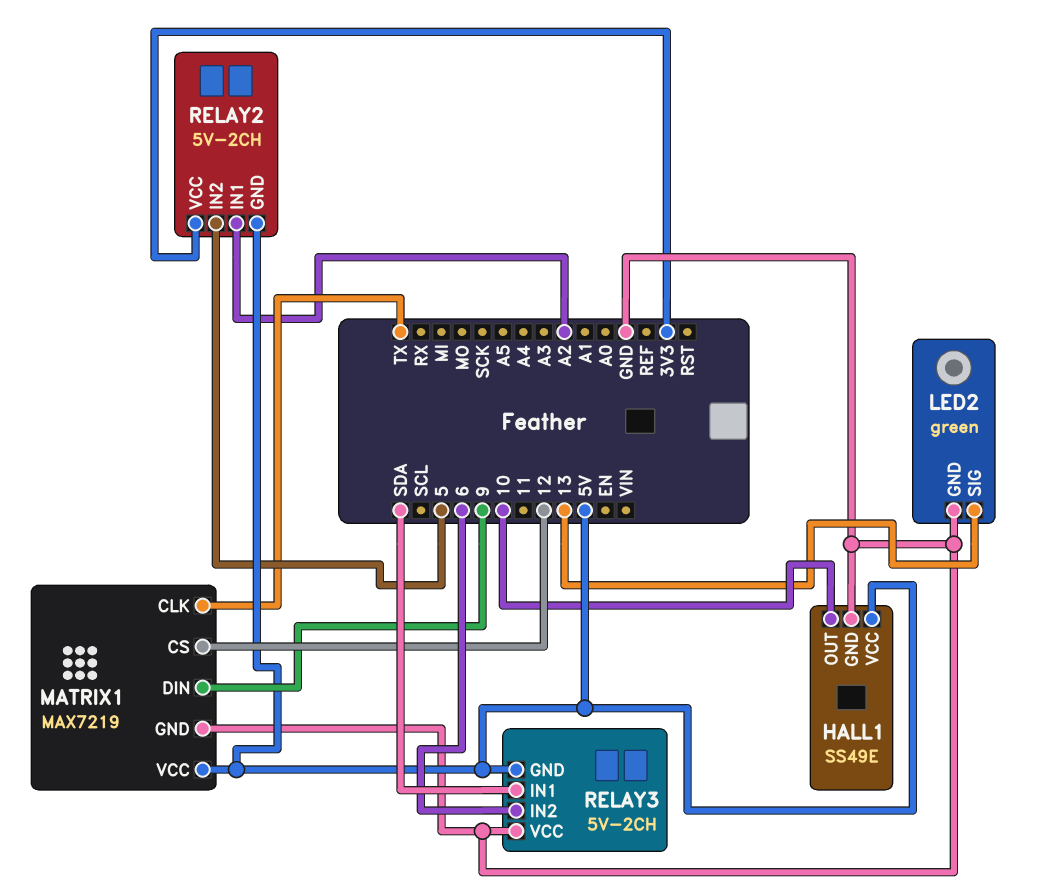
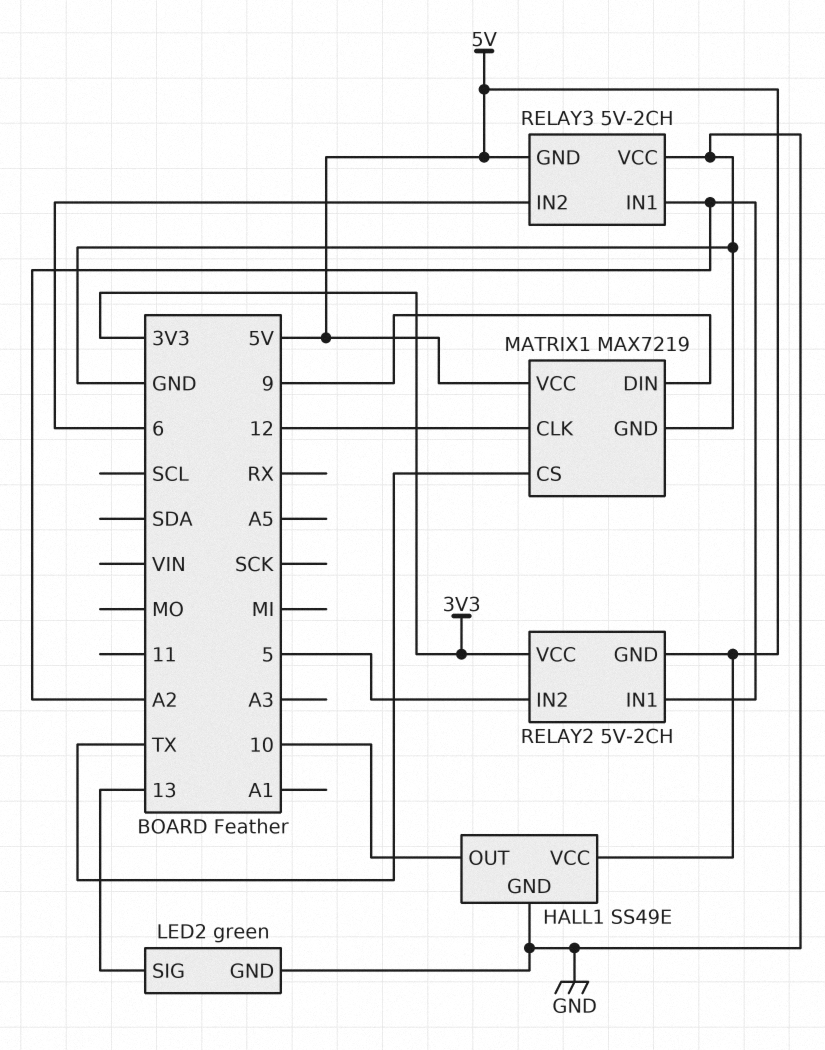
MATRIX1 pin CLK: TX -> 12
MATRIX1 pin CS: 12 -> TX
RELAY3 pin IN1: SDA -> A2

